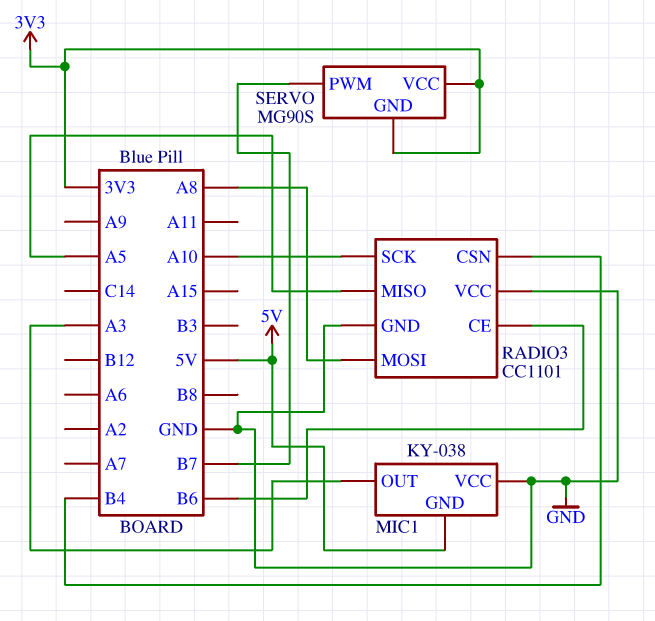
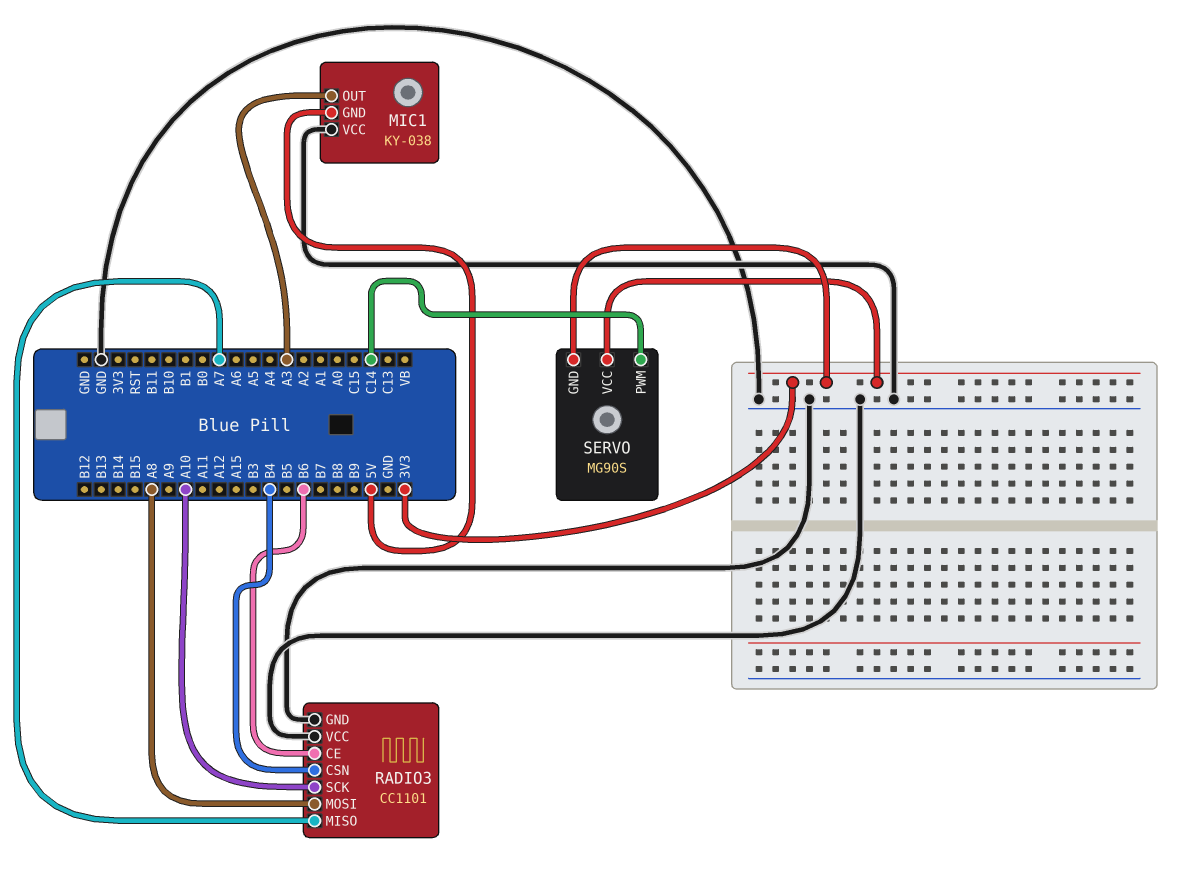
RADIO3 pin MISO: A5 -> A7
SERVO pin PWM: B7 -> C14

